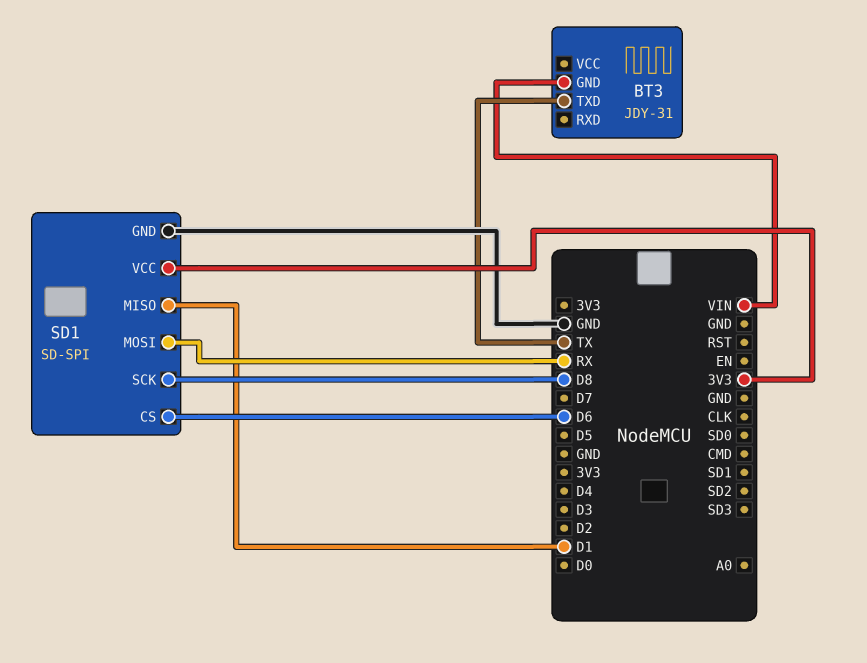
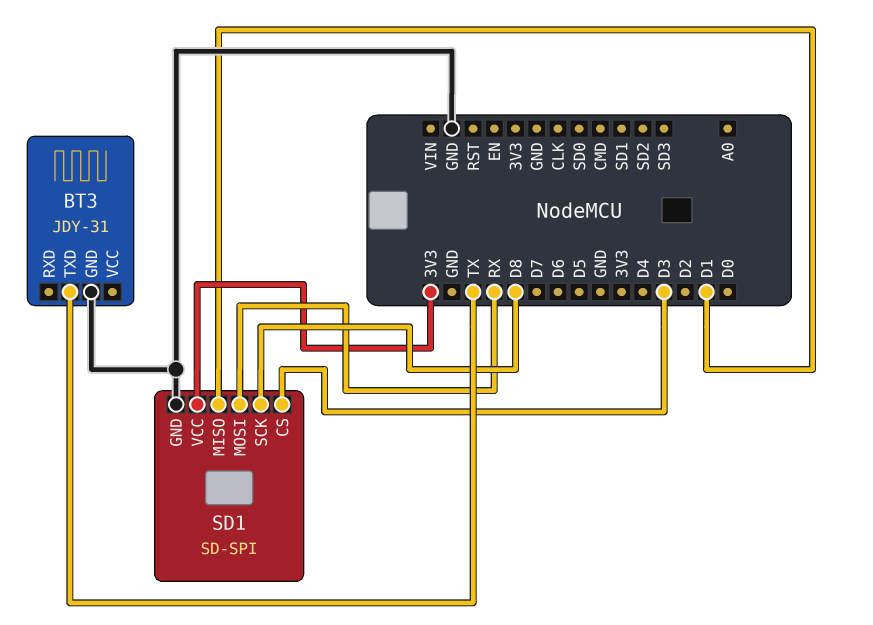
BT3 pin GND: VIN -> GND
SD1 pin CS: D6 -> D3

